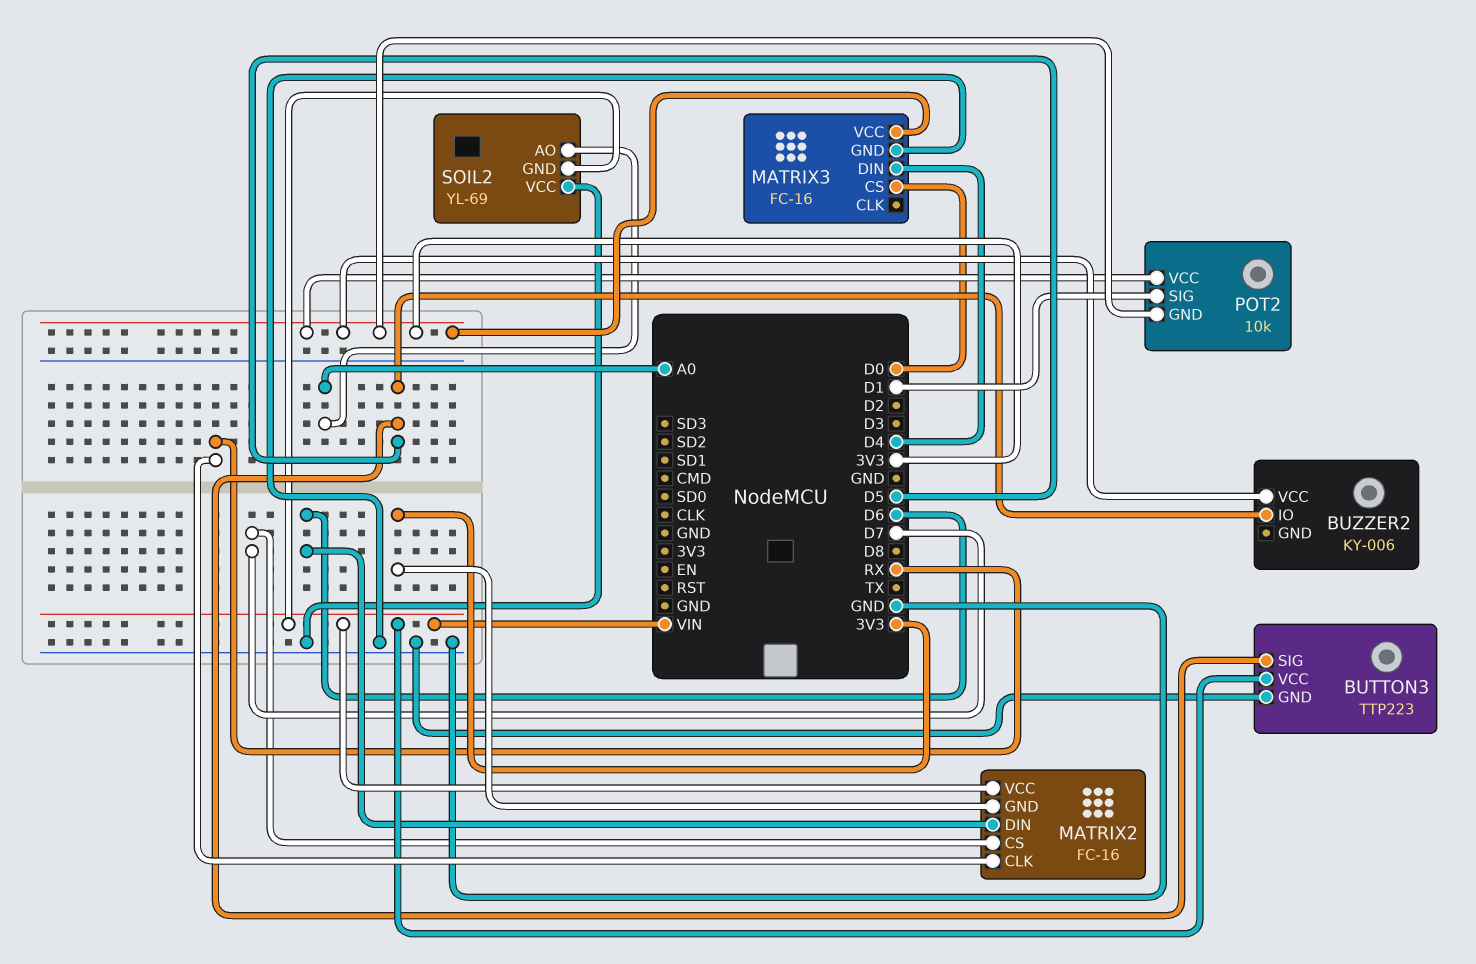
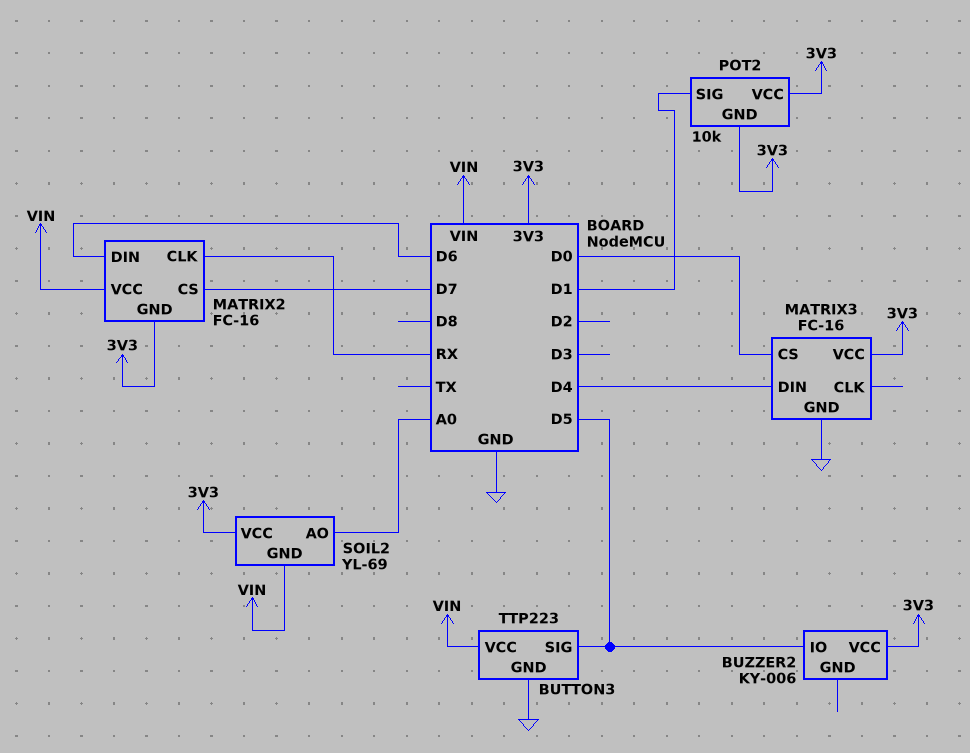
SOIL2 pin VCC: GND -> 3V3

